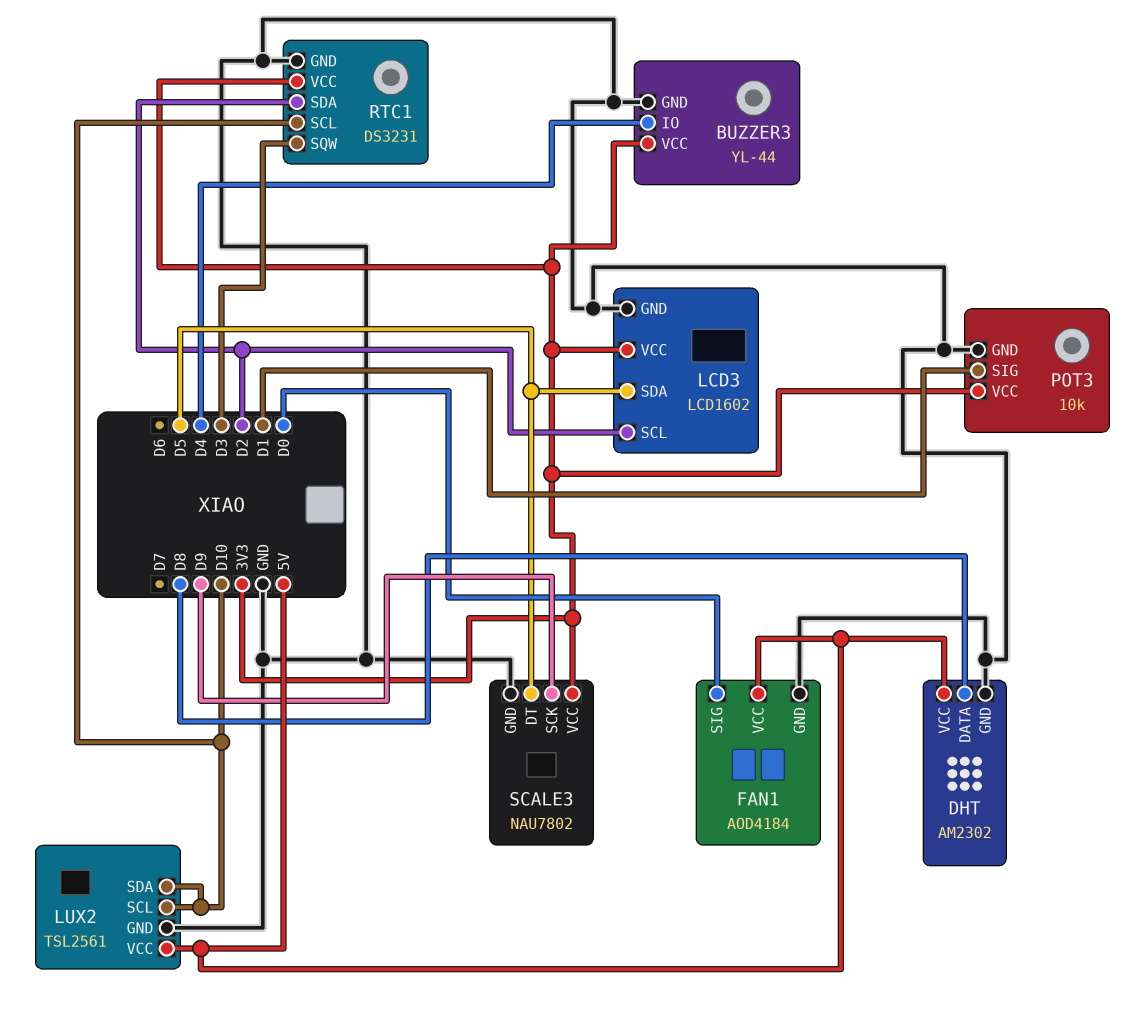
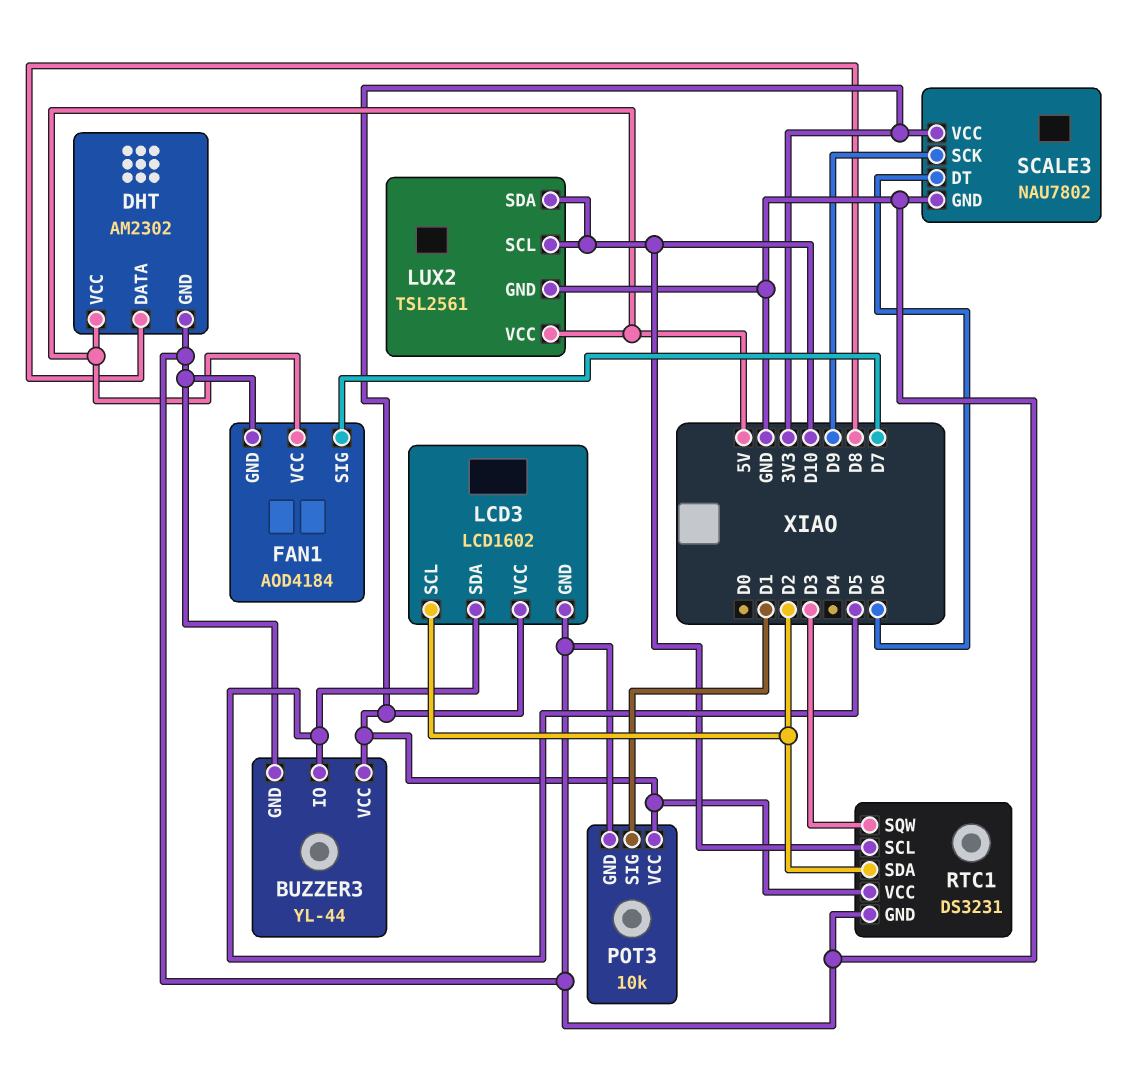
BUZZER3 pin IO: D4 -> D5
FAN1 pin SIG: D0 -> D7
SCALE3 pin DT: D5 -> D6

